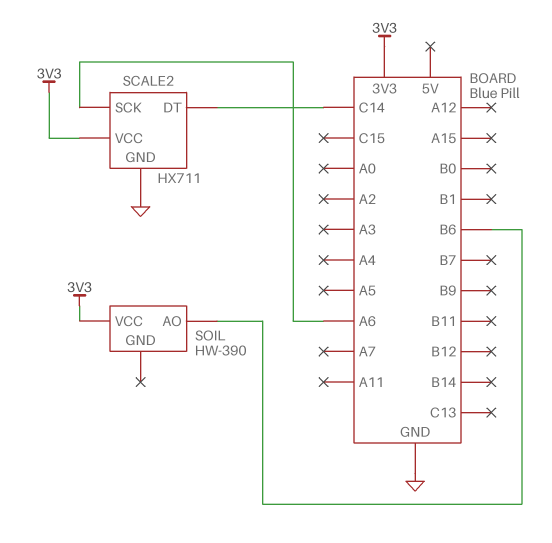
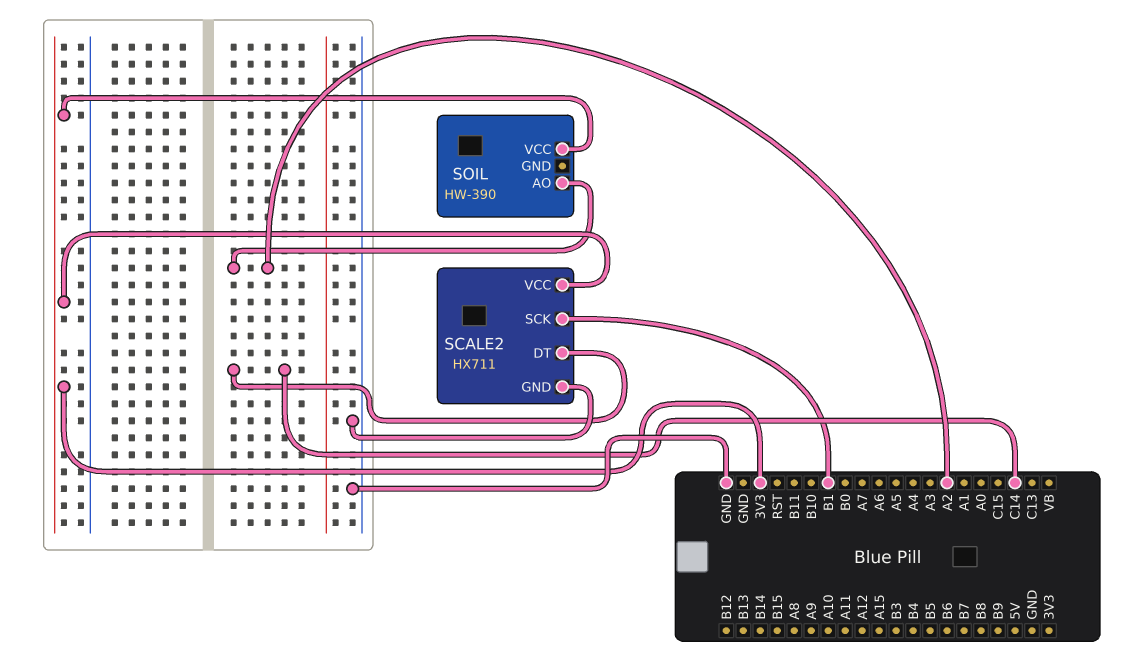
SCALE2 pin SCK: A6 -> B1
SOIL pin AO: B6 -> A2

